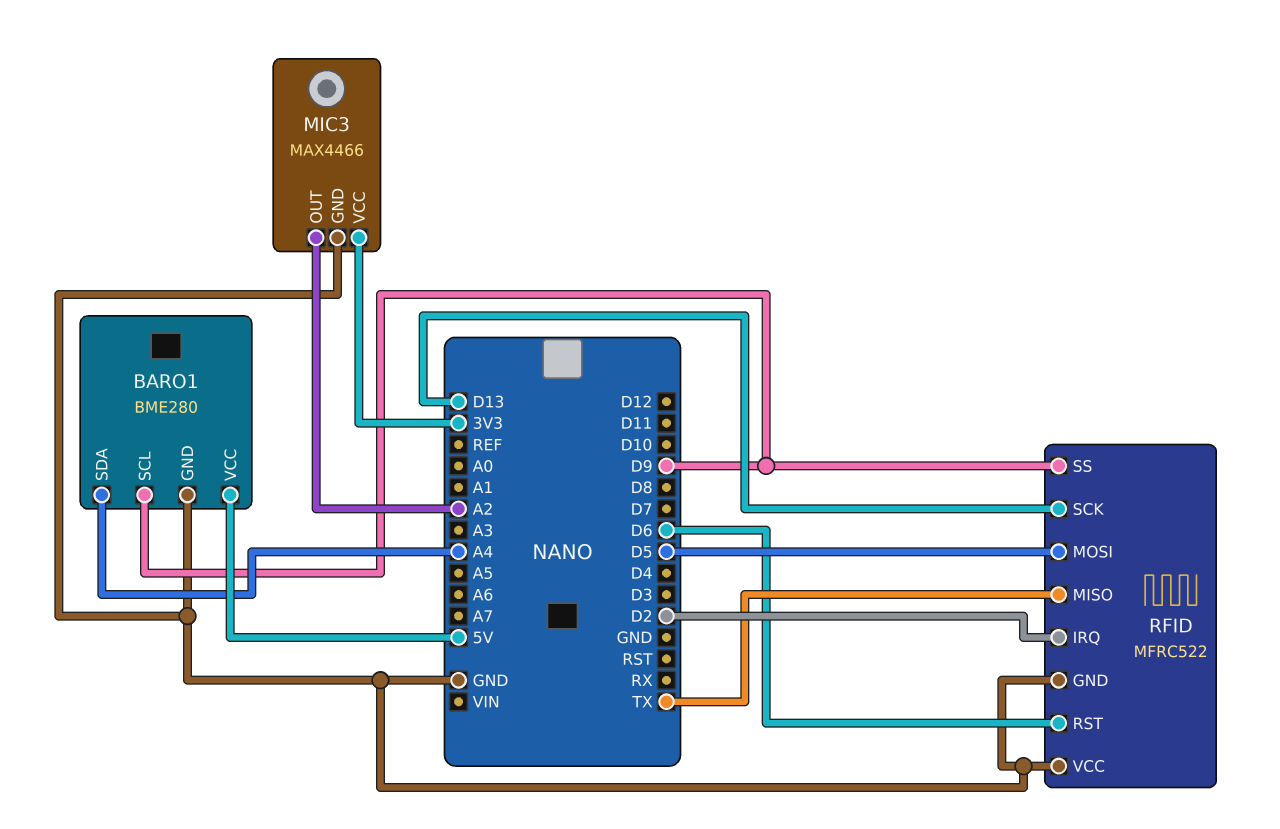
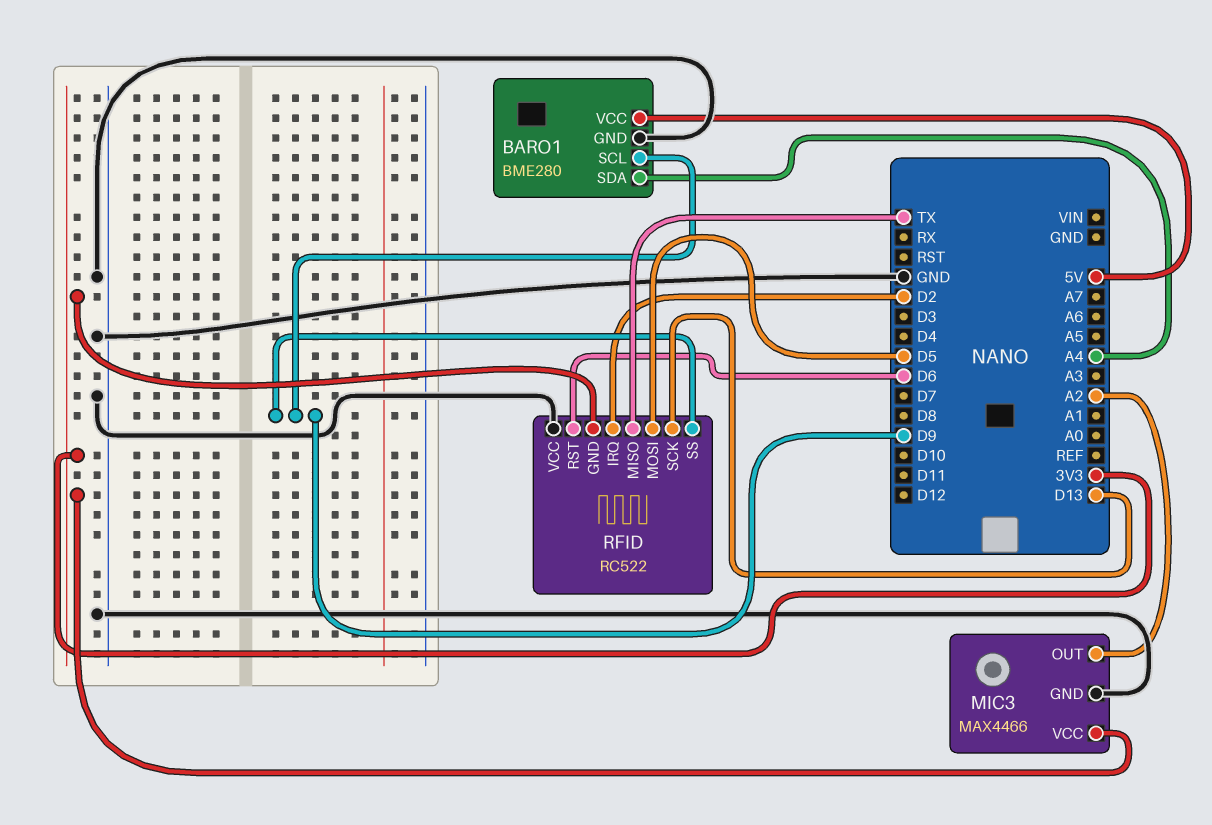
RFID: MFRC522 -> RC522
RFID pin GND: GND -> 3V3

